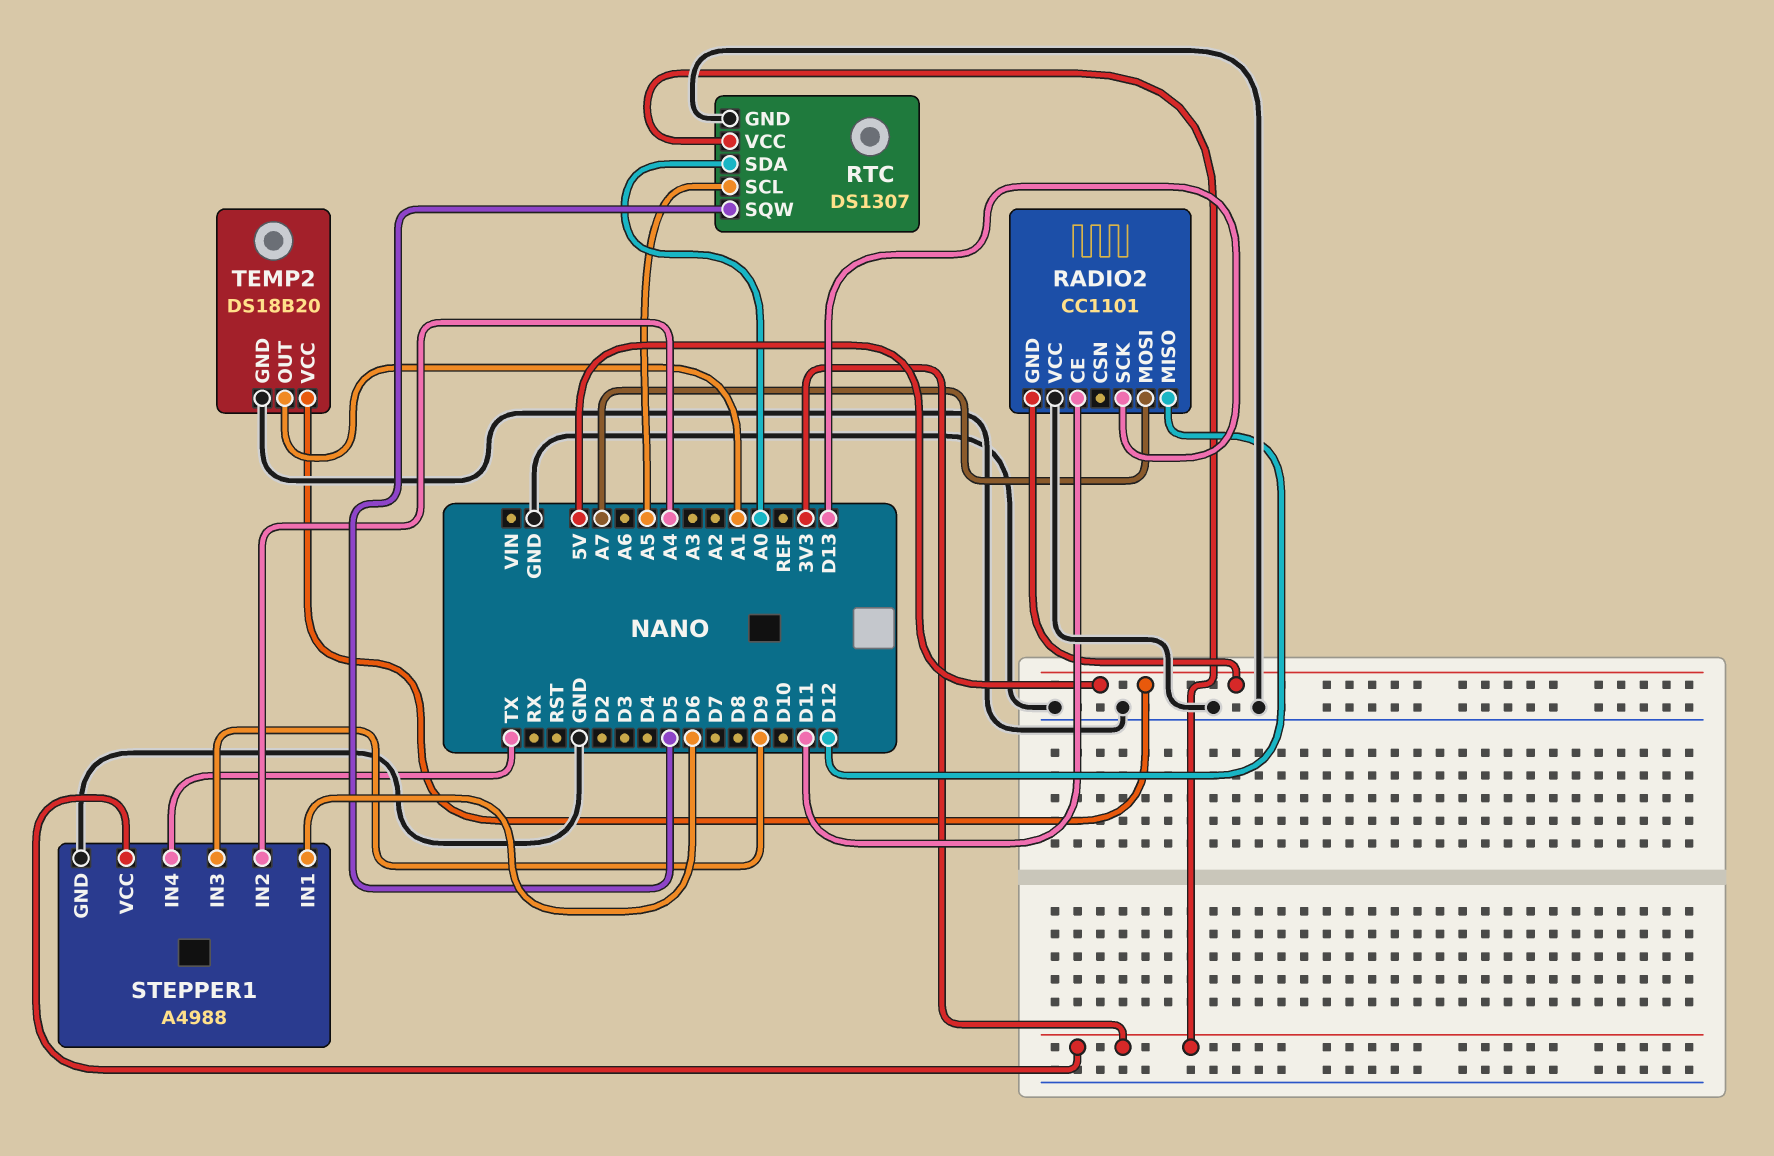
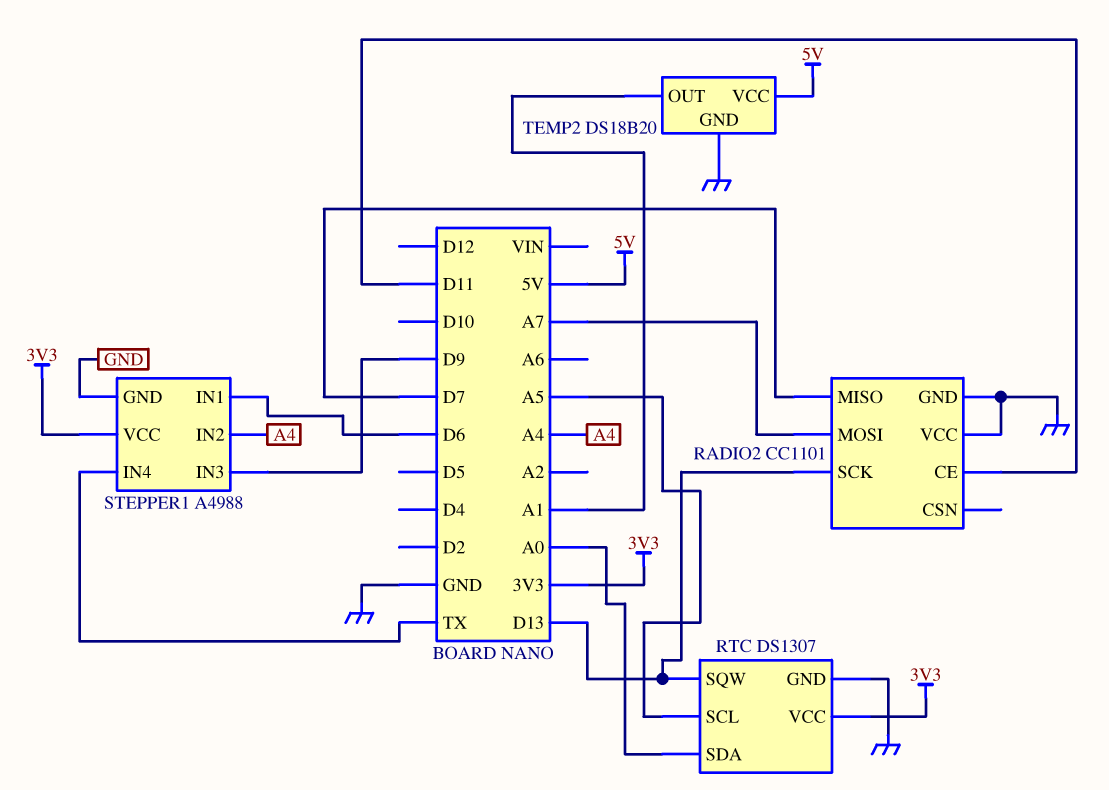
RADIO2 pin GND: 5V -> GND
RADIO2 pin MISO: D12 -> D7
RTC pin SQW: D5 -> D13

